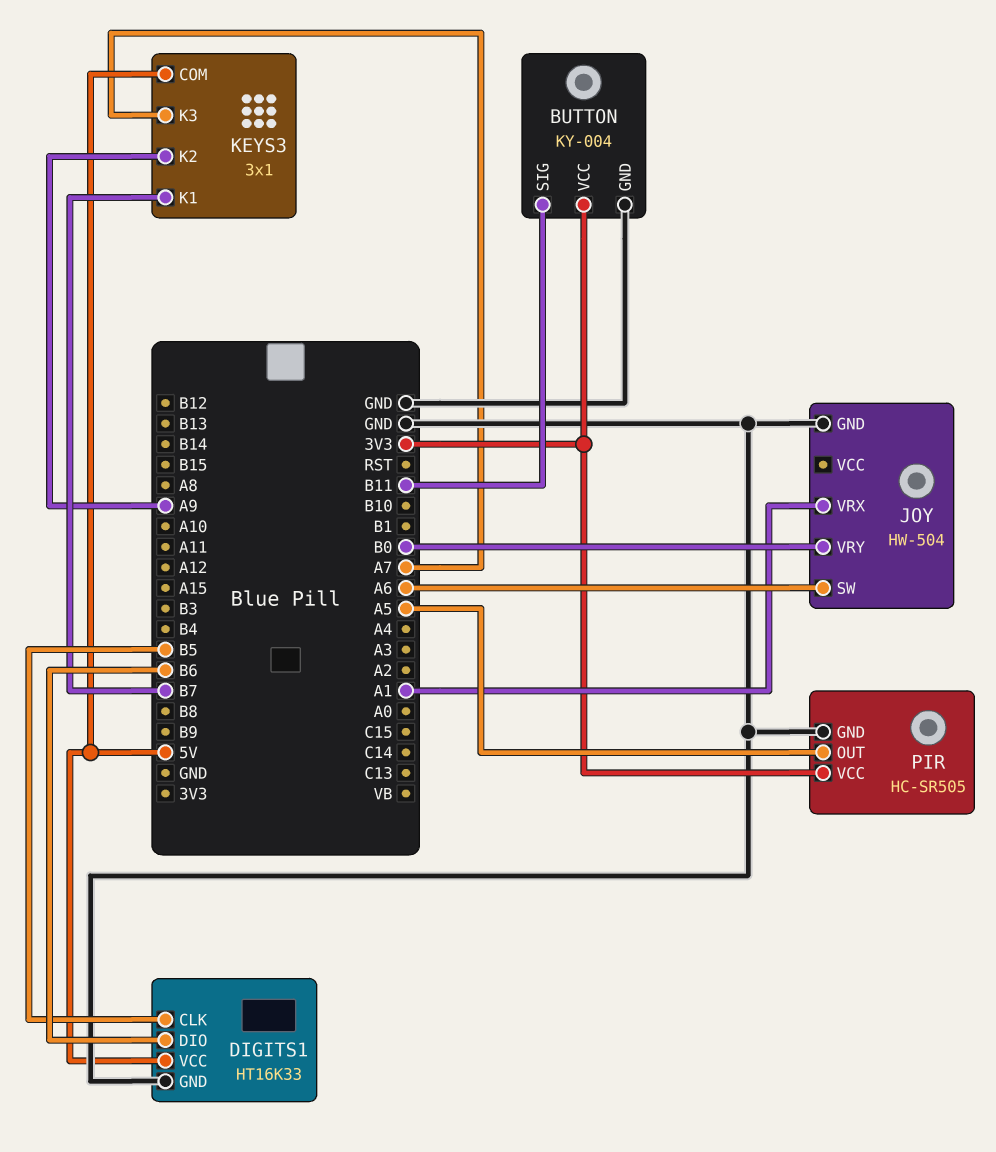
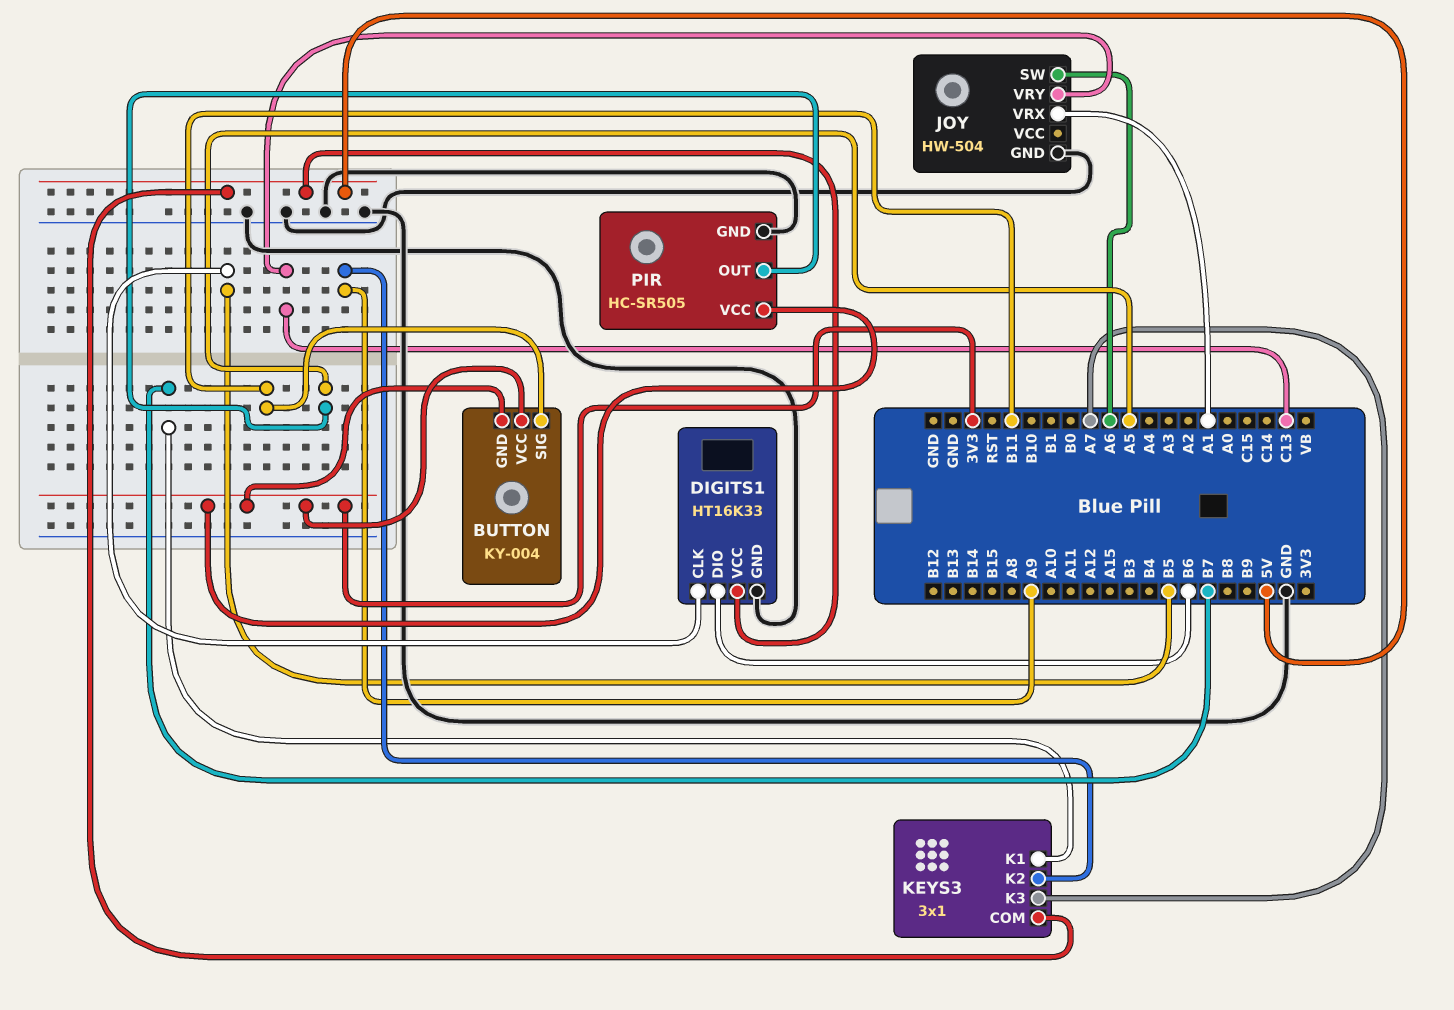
BUTTON pin GND: GND -> 3V3
JOY pin VRY: B0 -> C13

